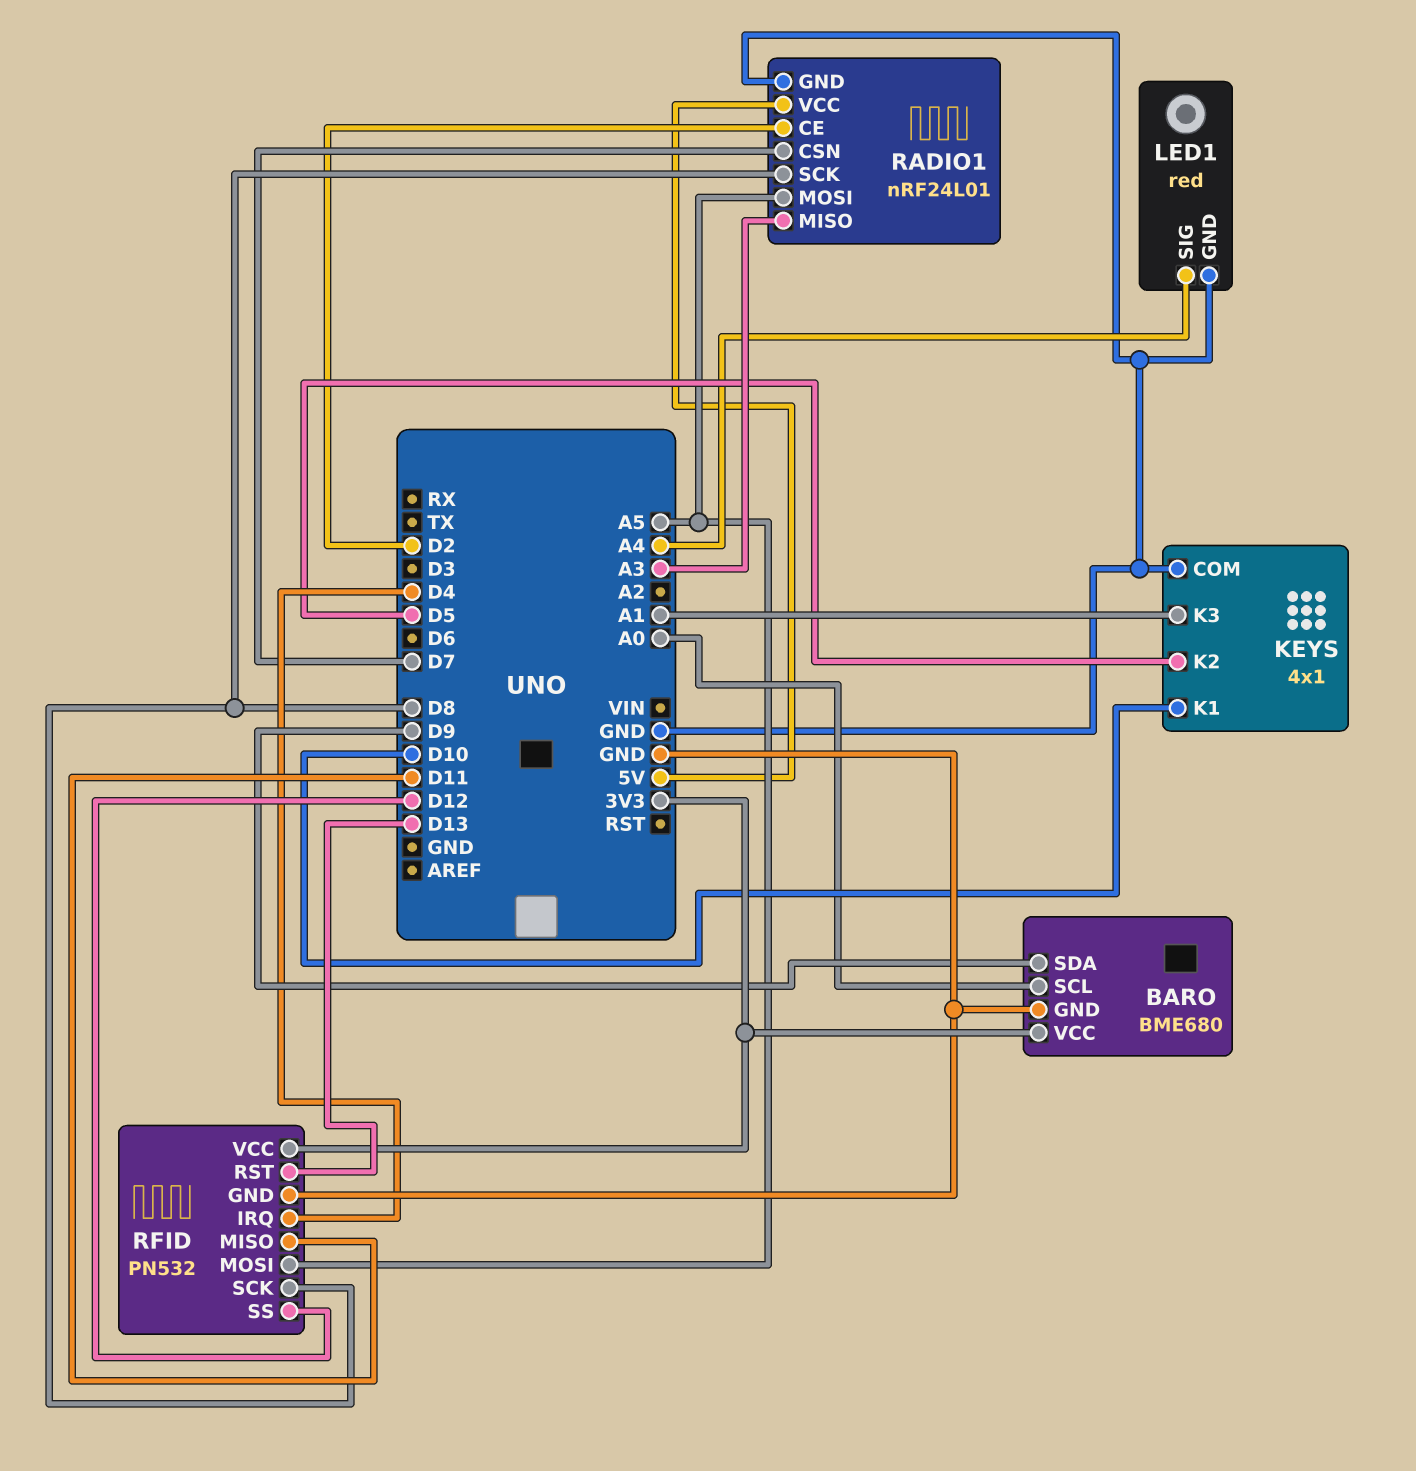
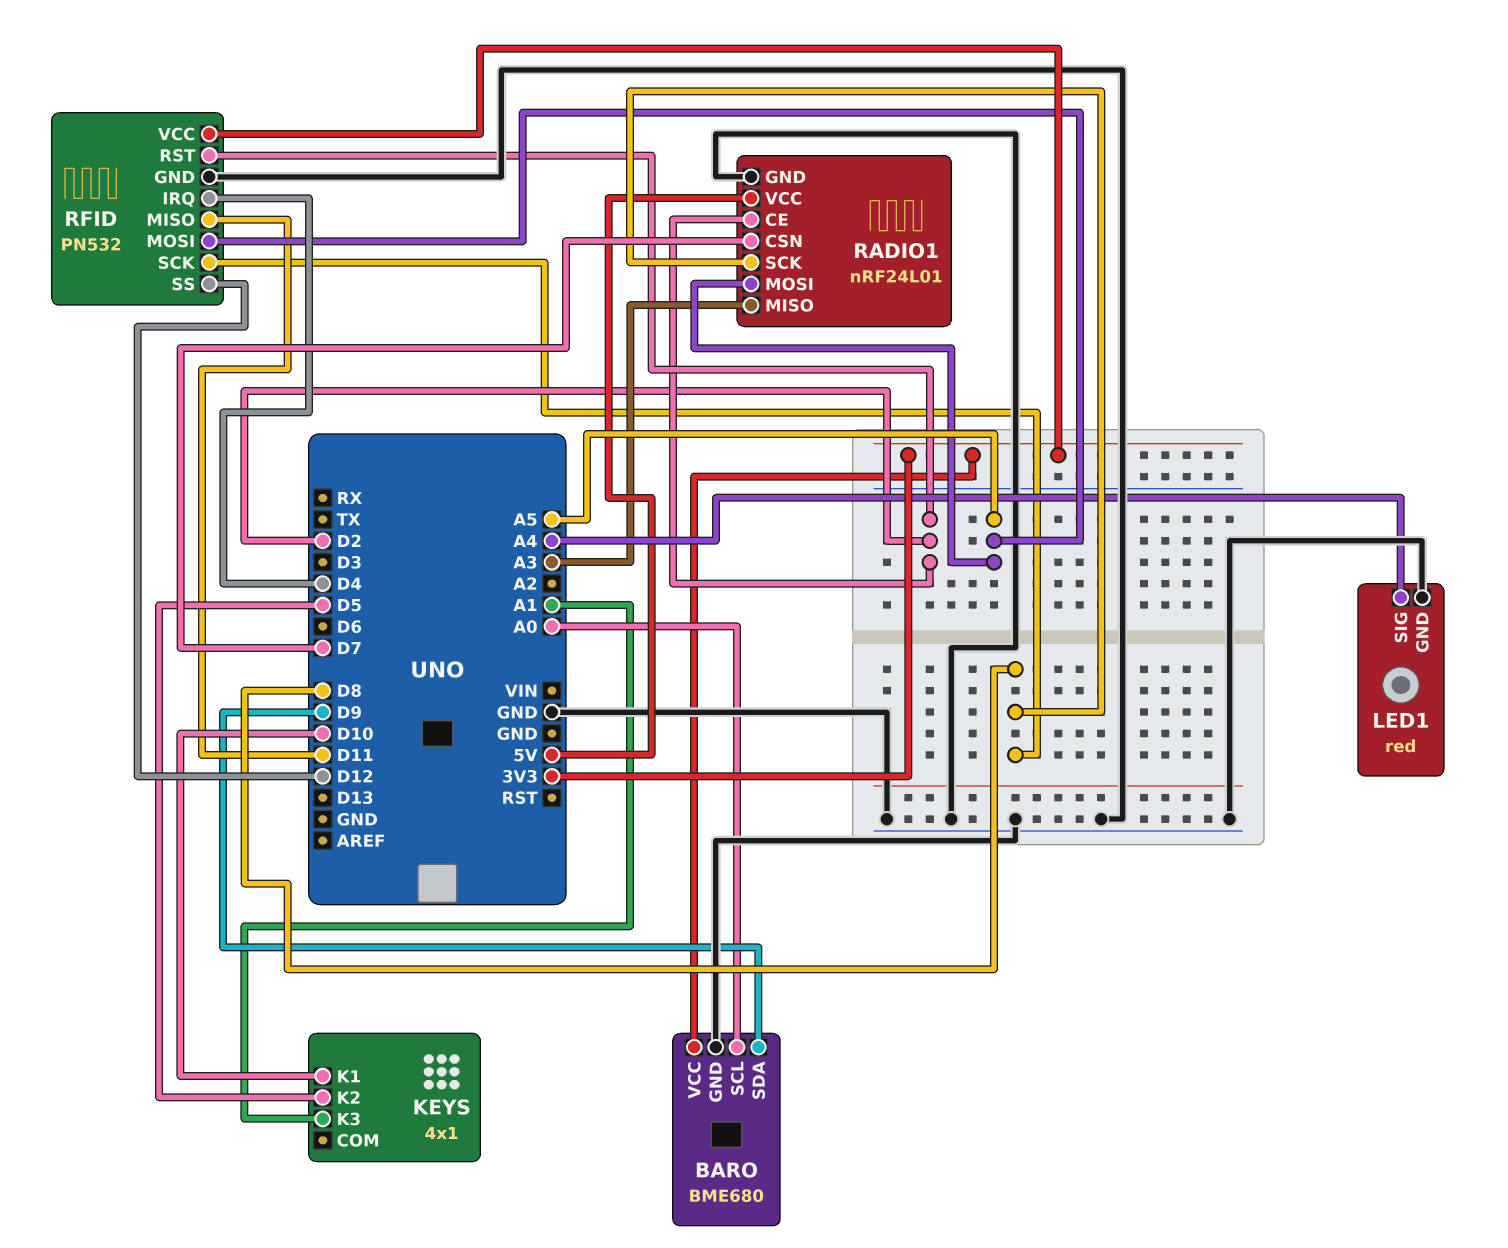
KEYS pin COM: GND -> none
RFID pin RST: D13 -> D2

